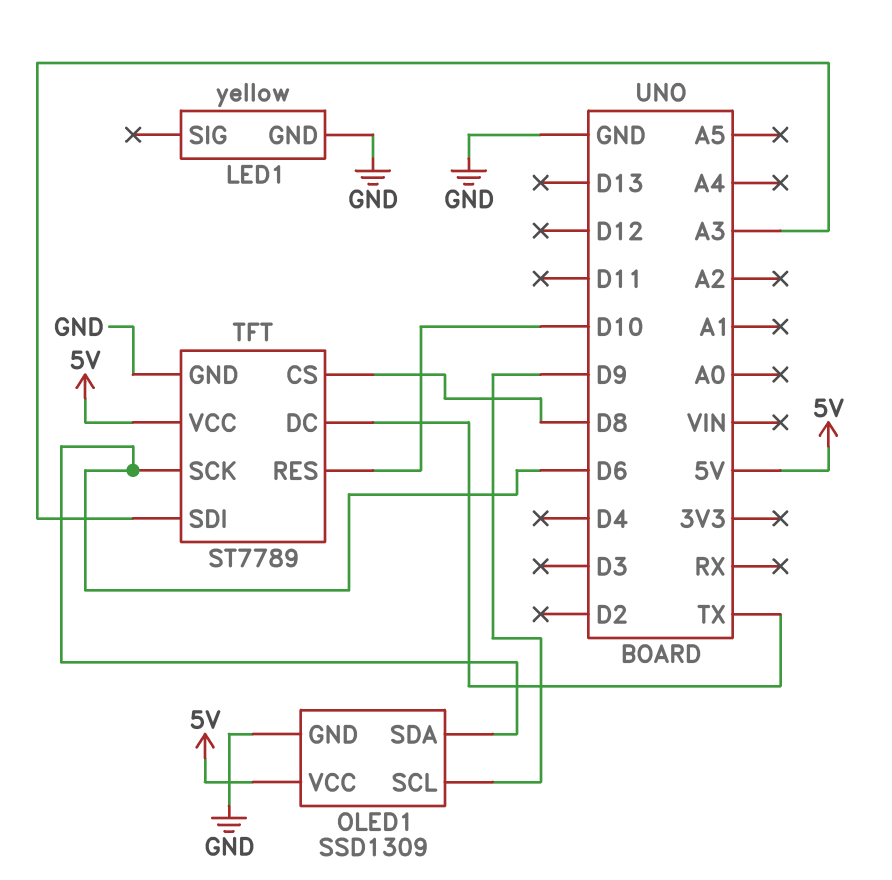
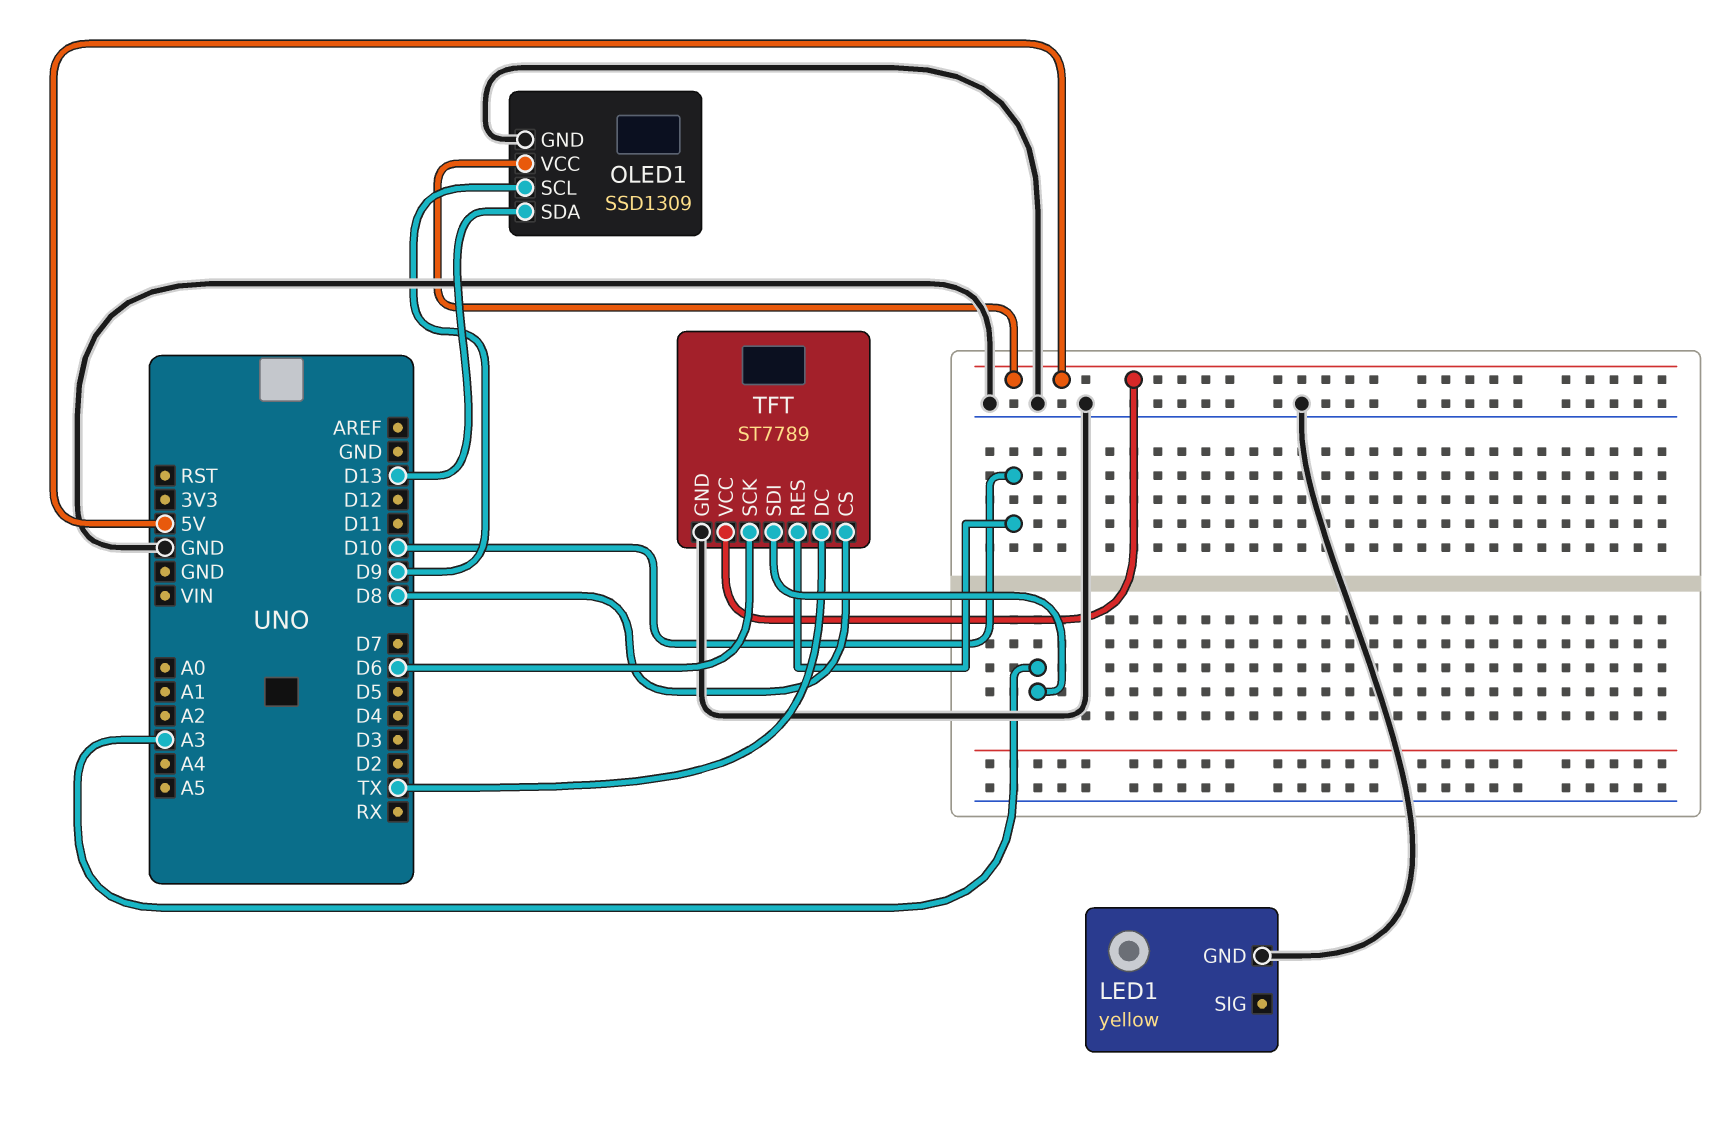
OLED1 pin SDA: D6 -> D13

